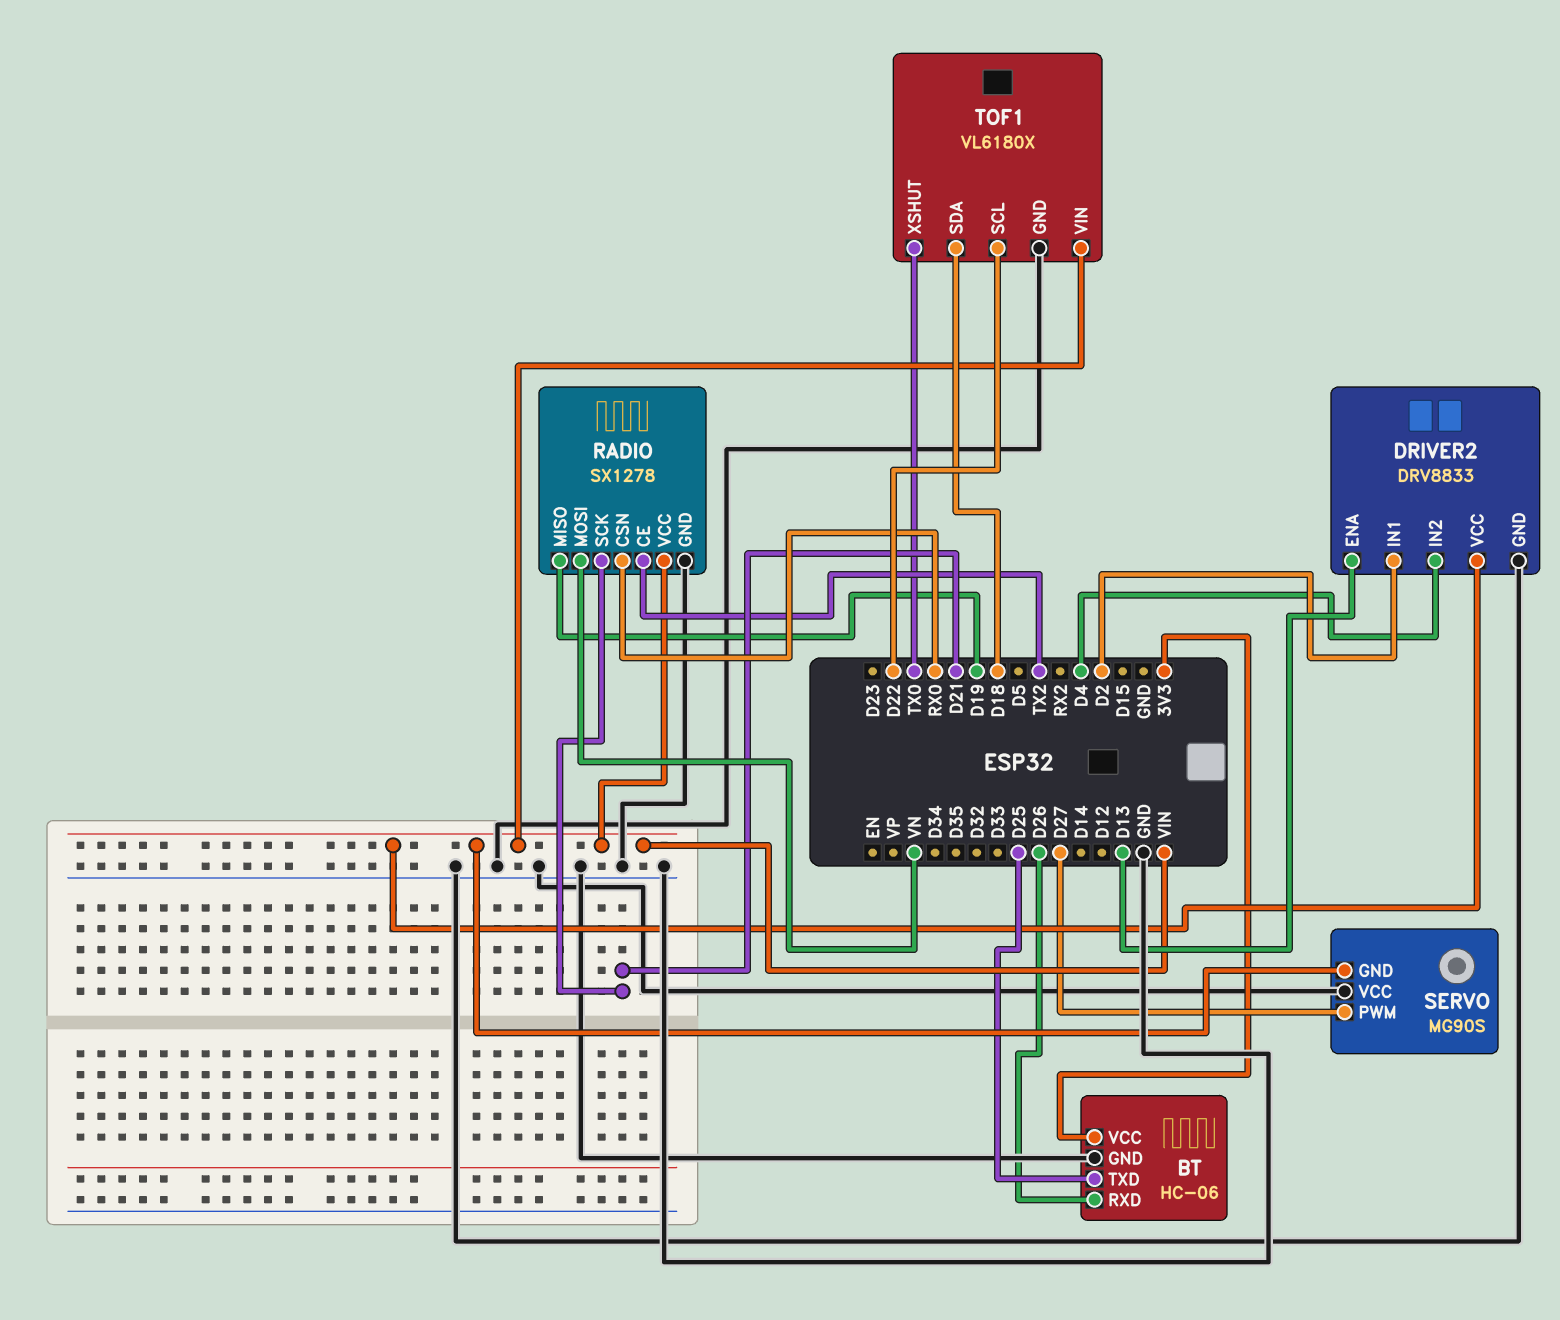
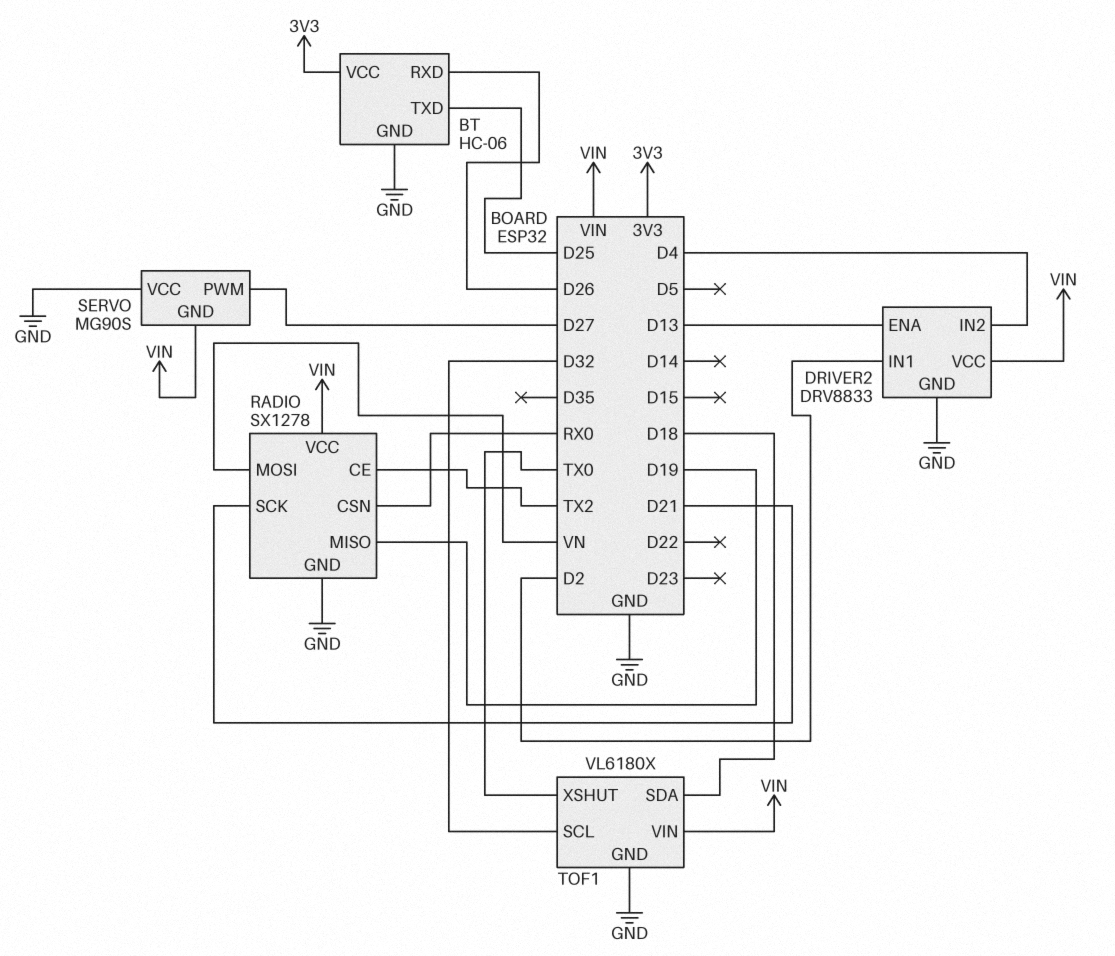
TOF1 pin SCL: D22 -> D32

